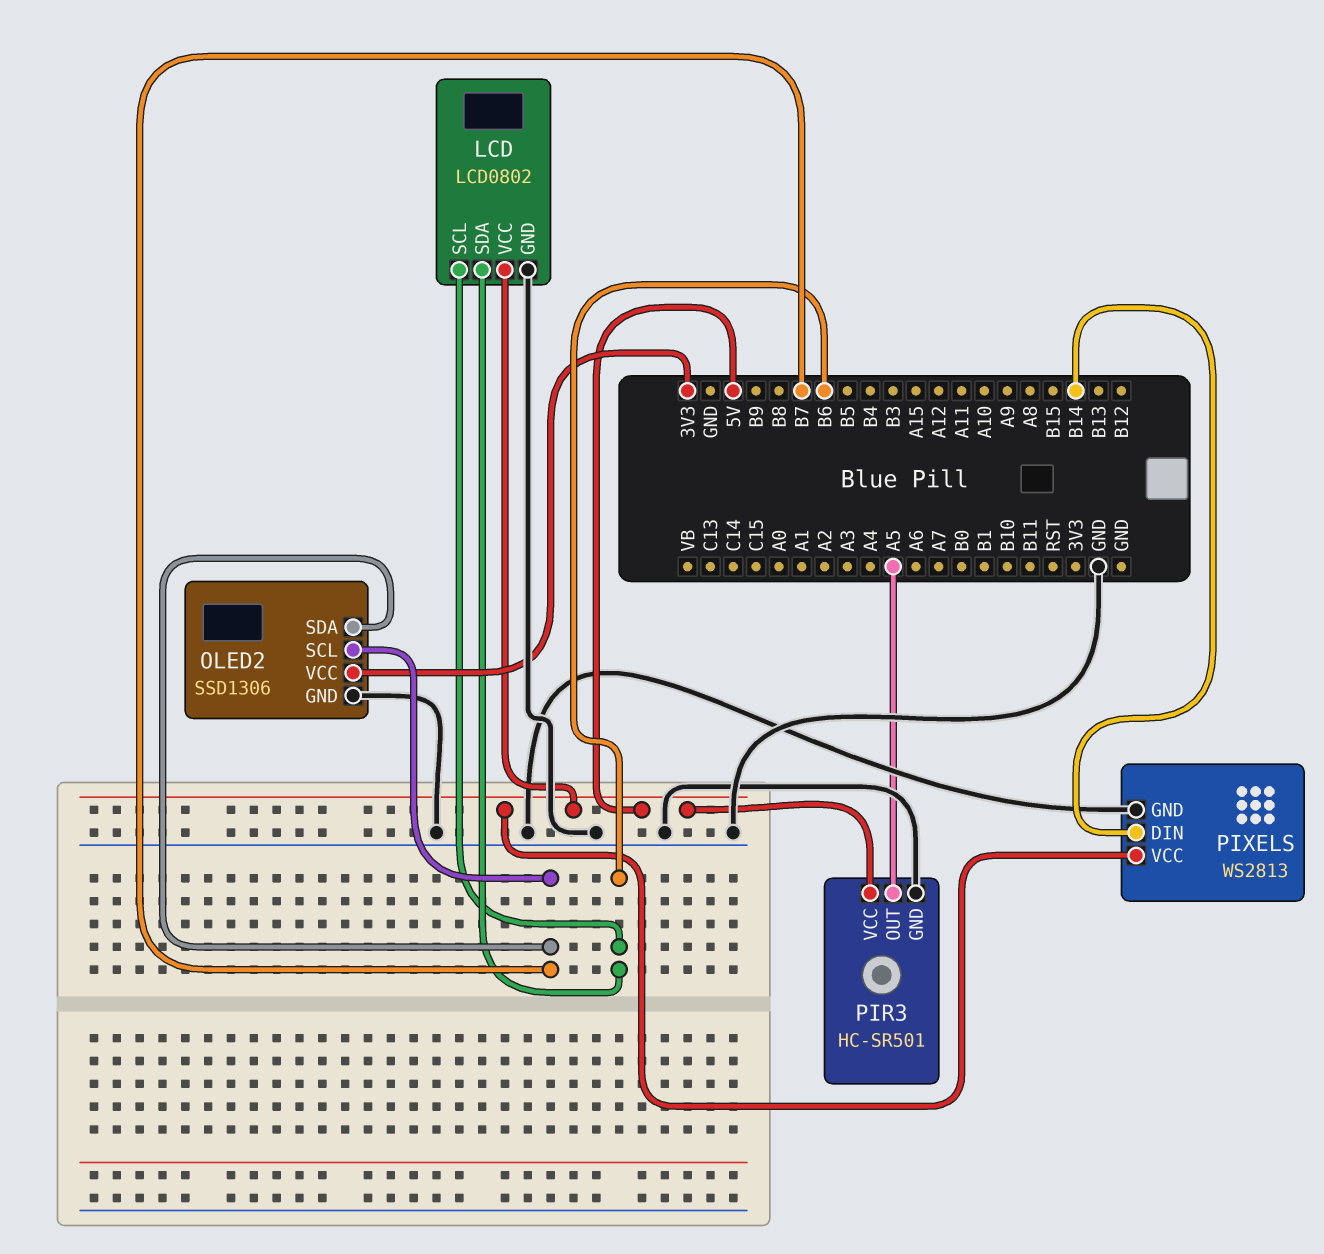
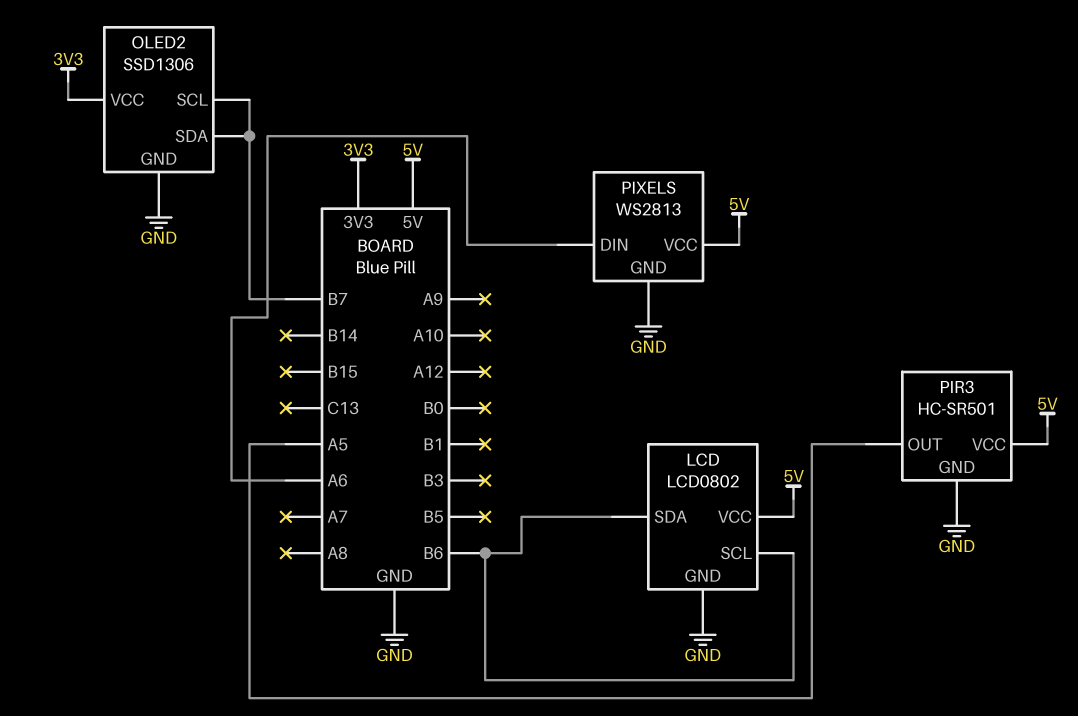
PIXELS pin DIN: B14 -> A6

